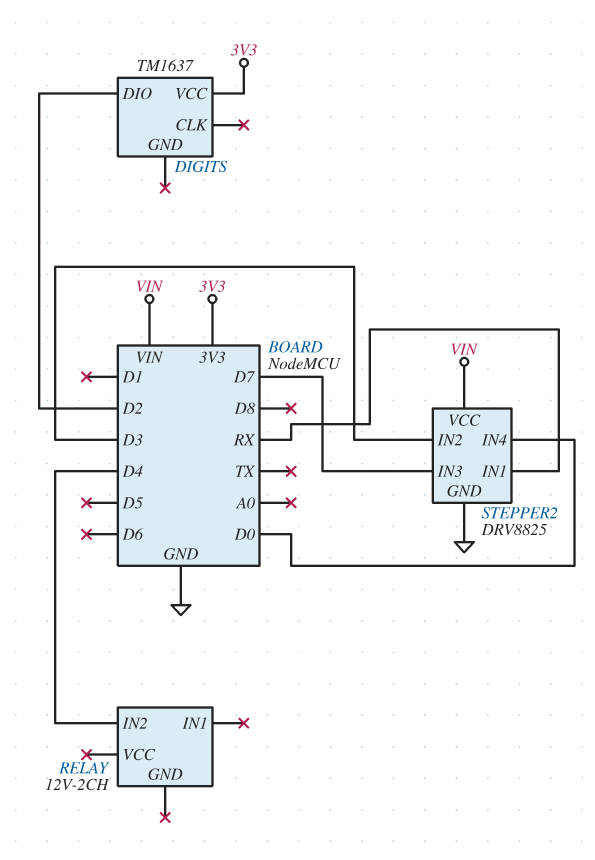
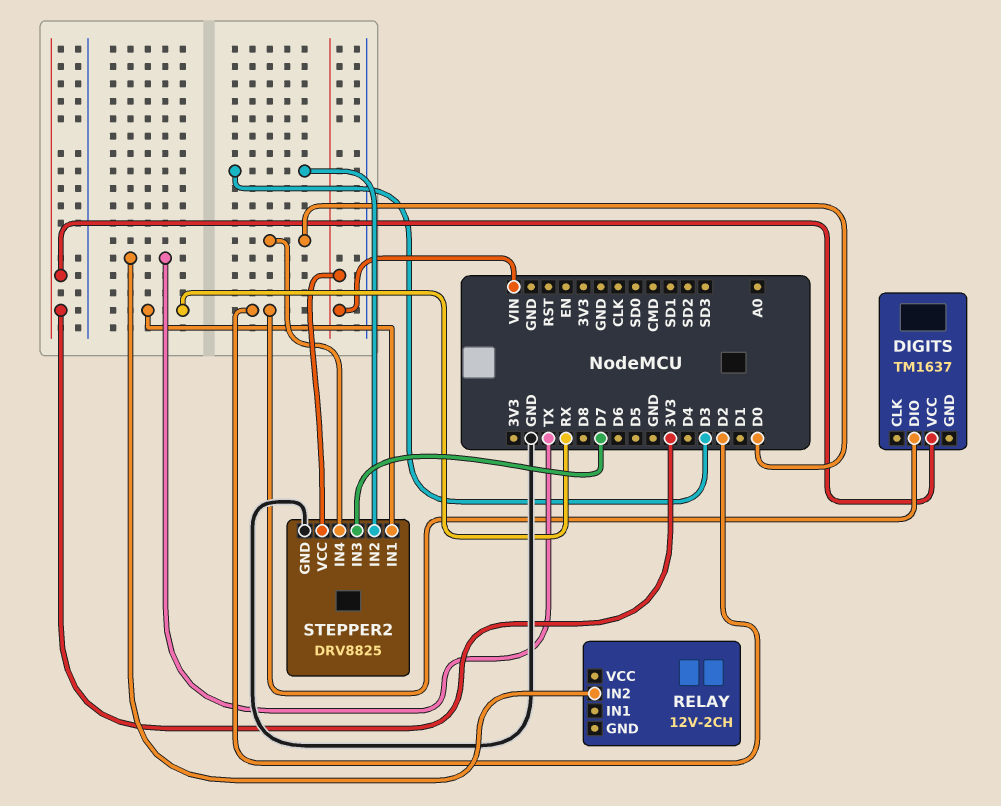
RELAY pin IN2: D4 -> TX

